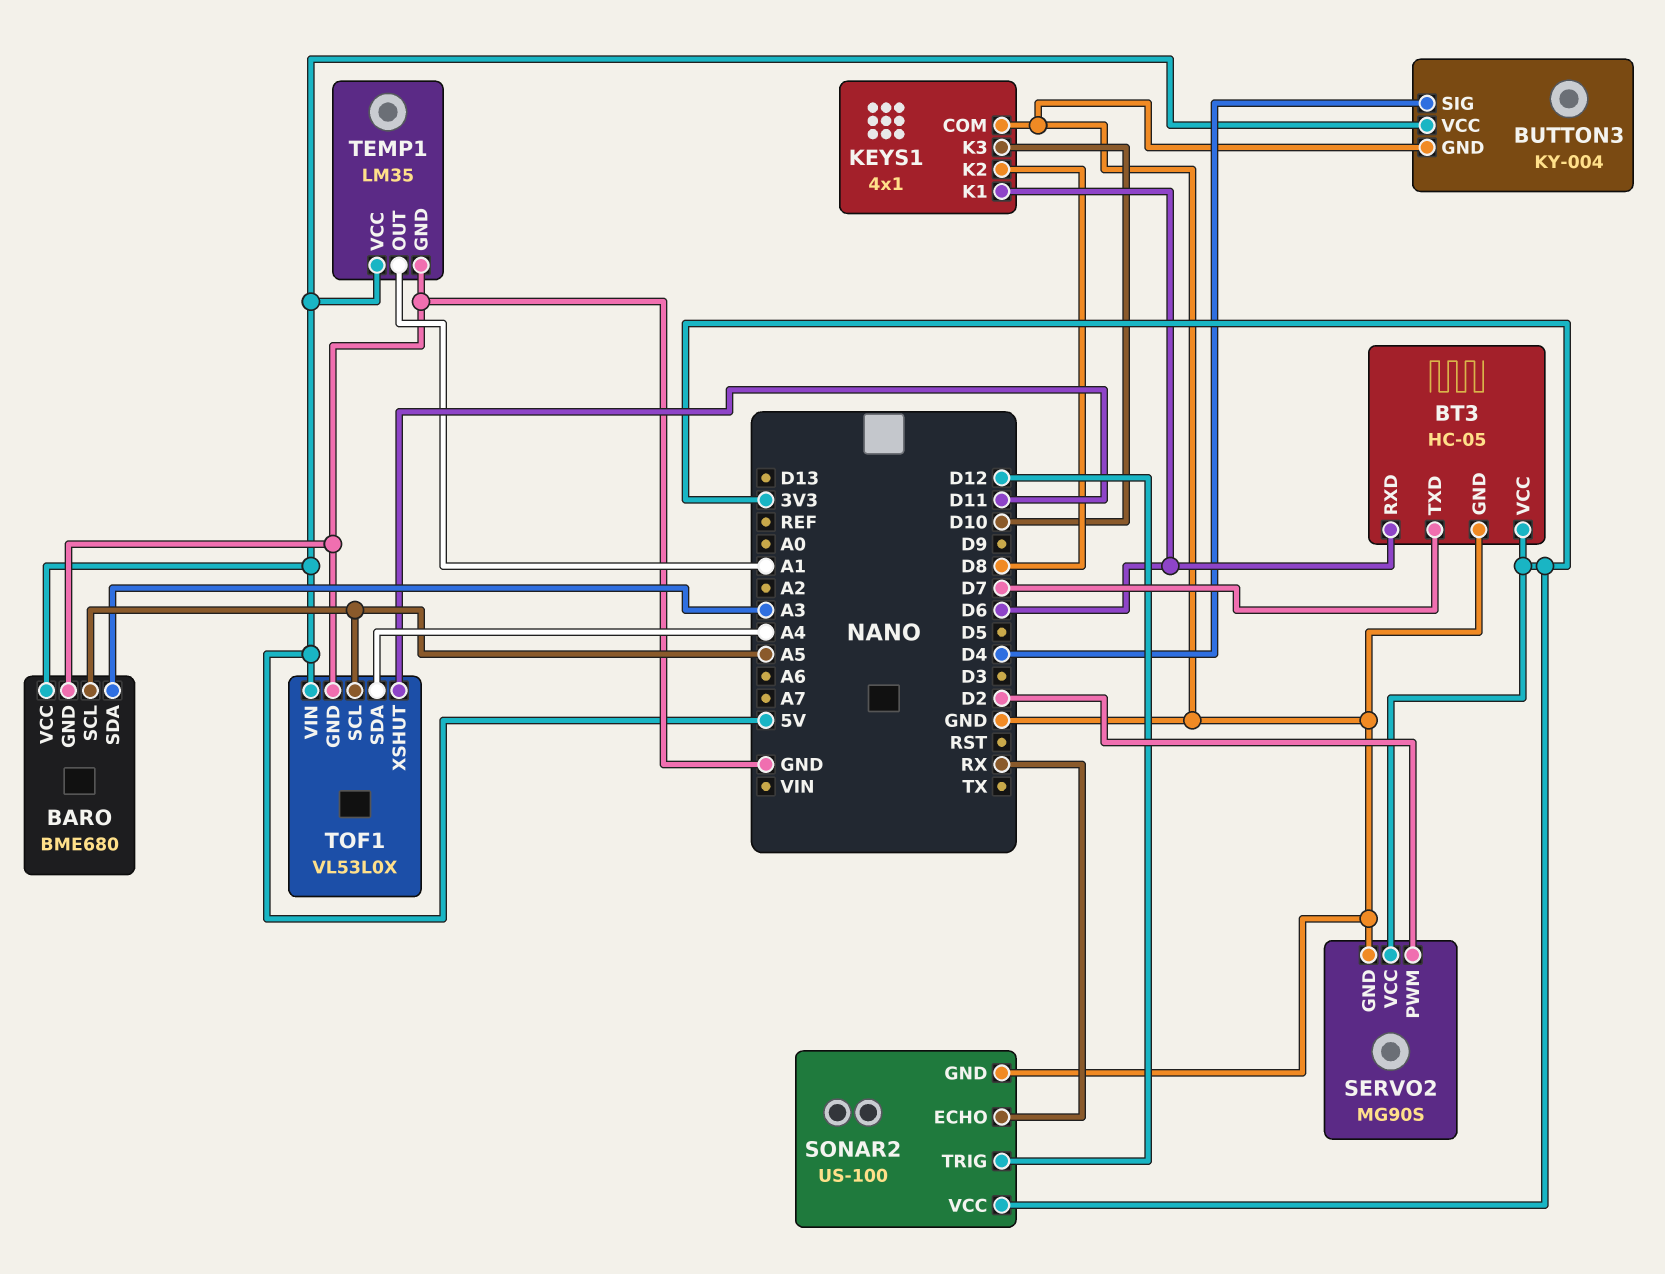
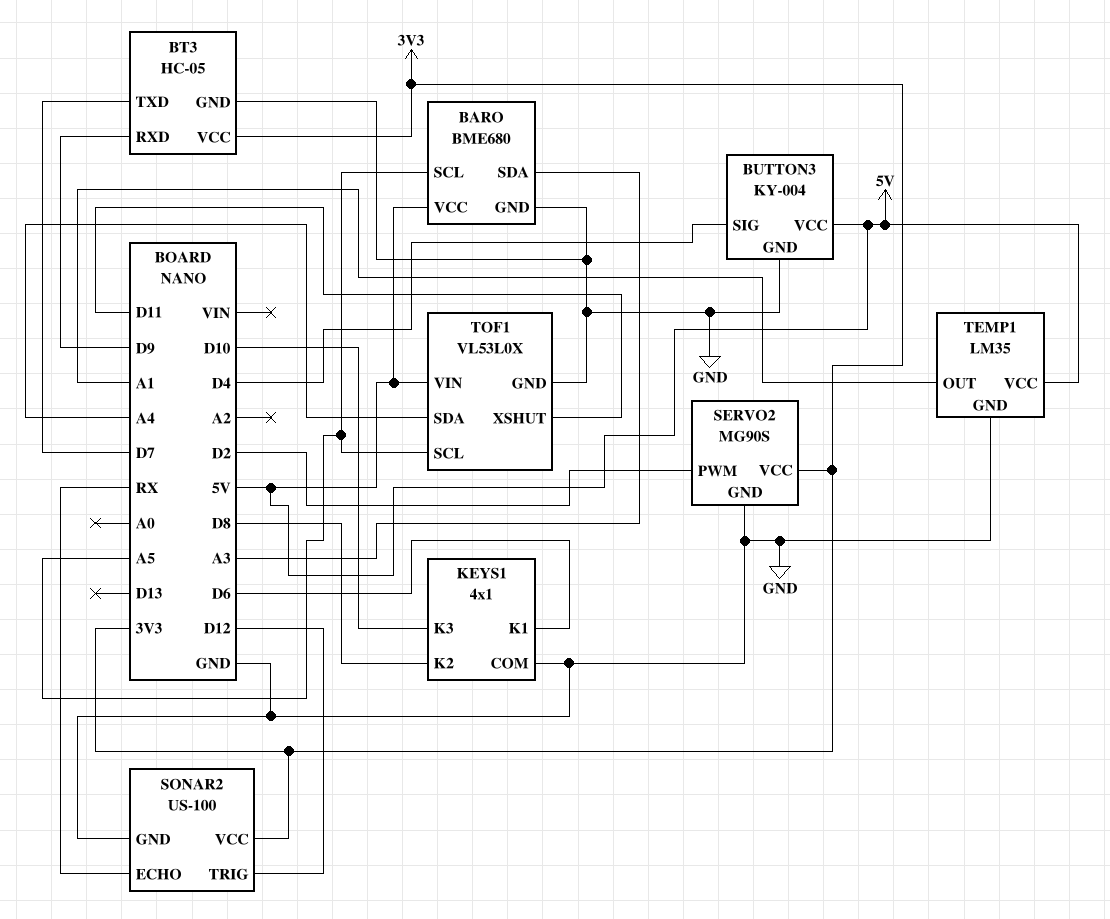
BT3 pin RXD: D6 -> D9

